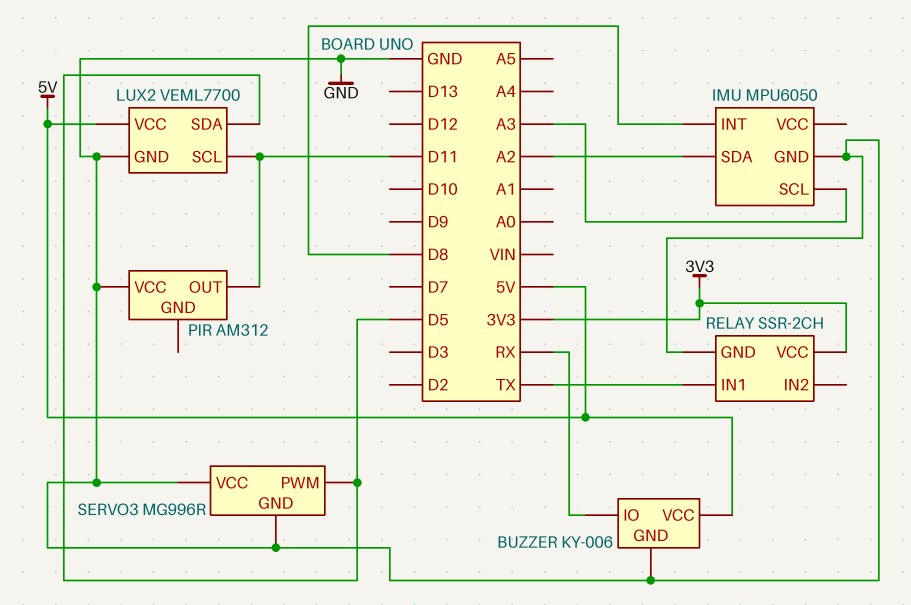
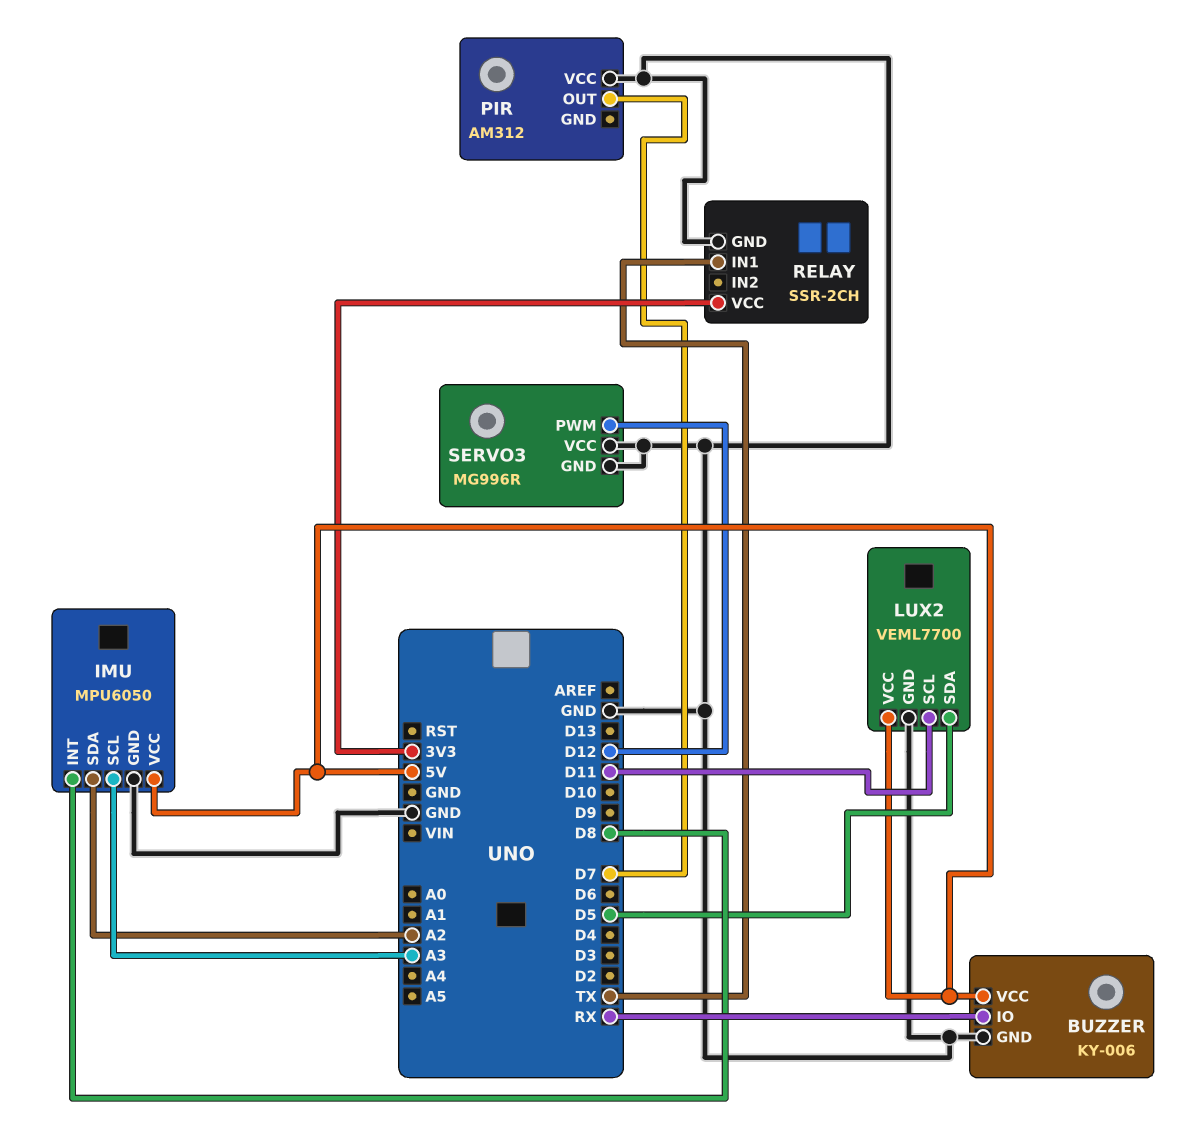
IMU pin VCC: none -> 5V
PIR pin OUT: D11 -> D7
SERVO3 pin PWM: D5 -> D12

